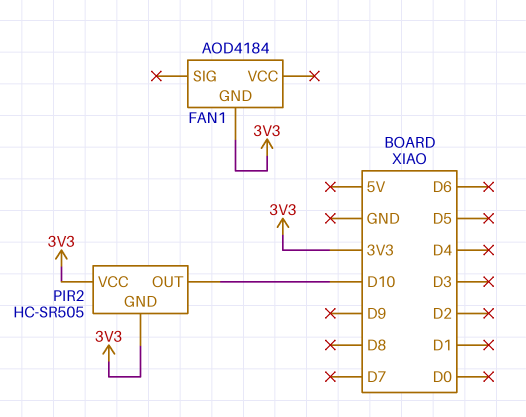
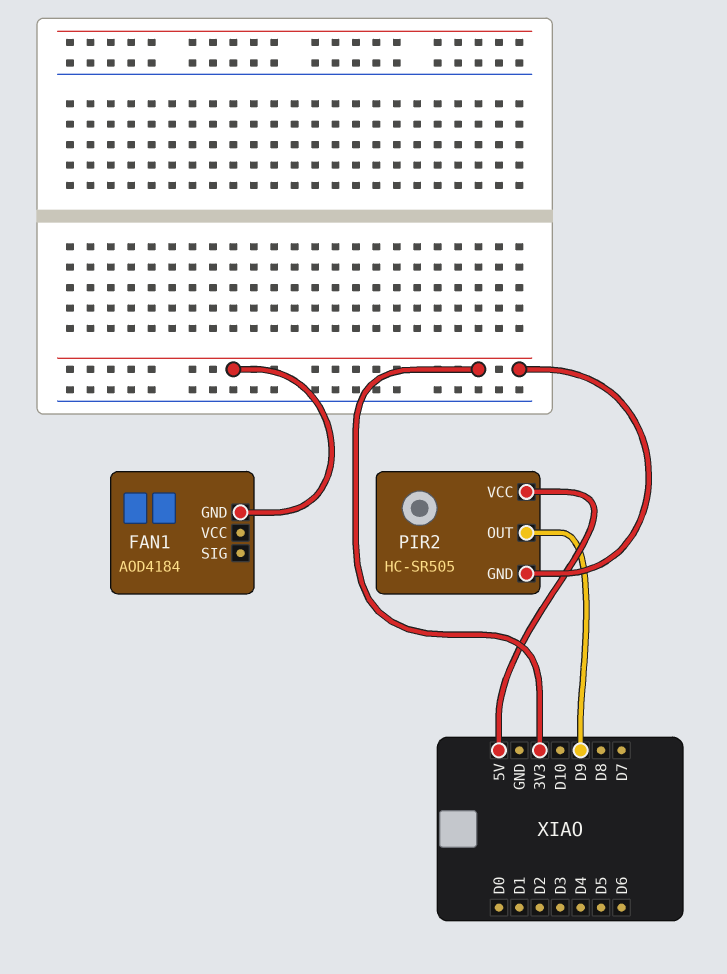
PIR2 pin OUT: D10 -> D9
PIR2 pin VCC: 3V3 -> 5V

